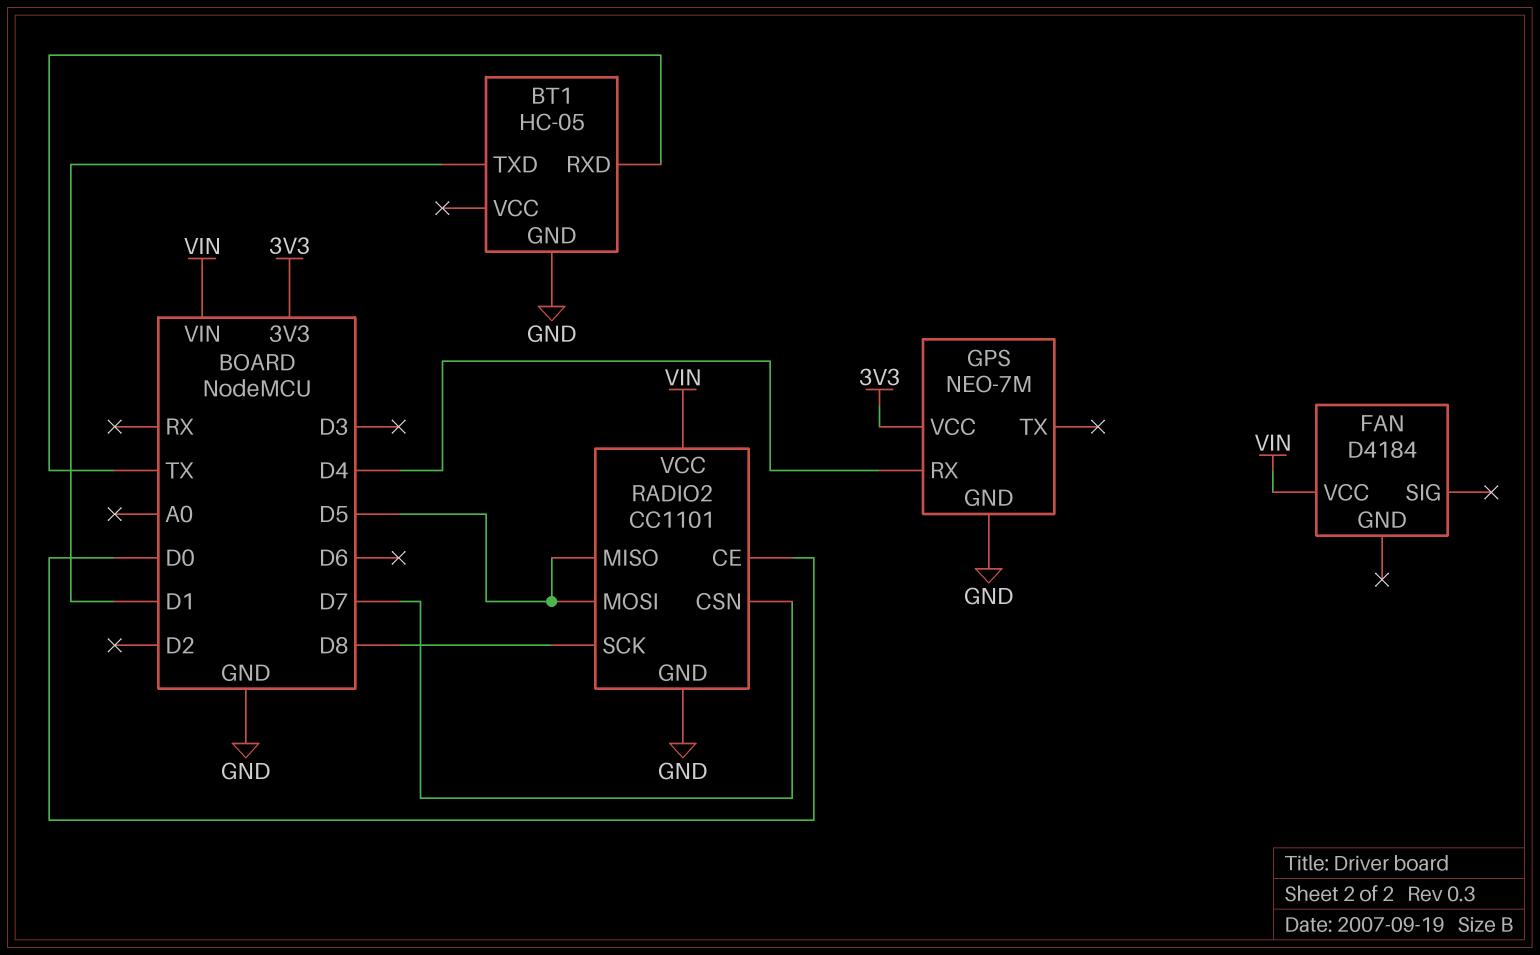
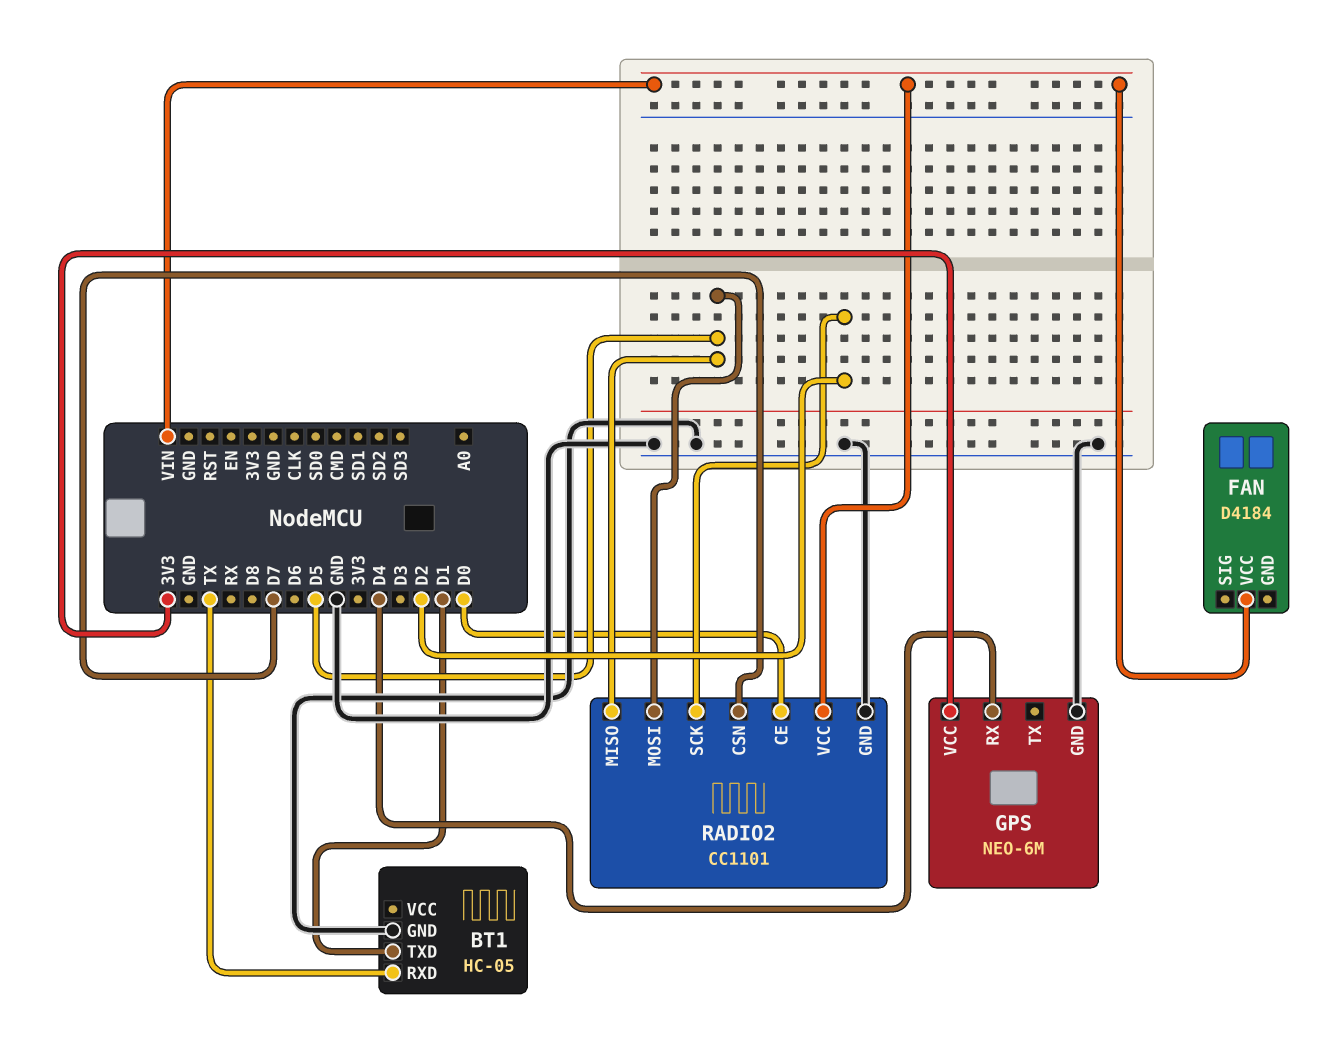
GPS: NEO-7M -> NEO-6M
RADIO2 pin SCK: D8 -> D2

